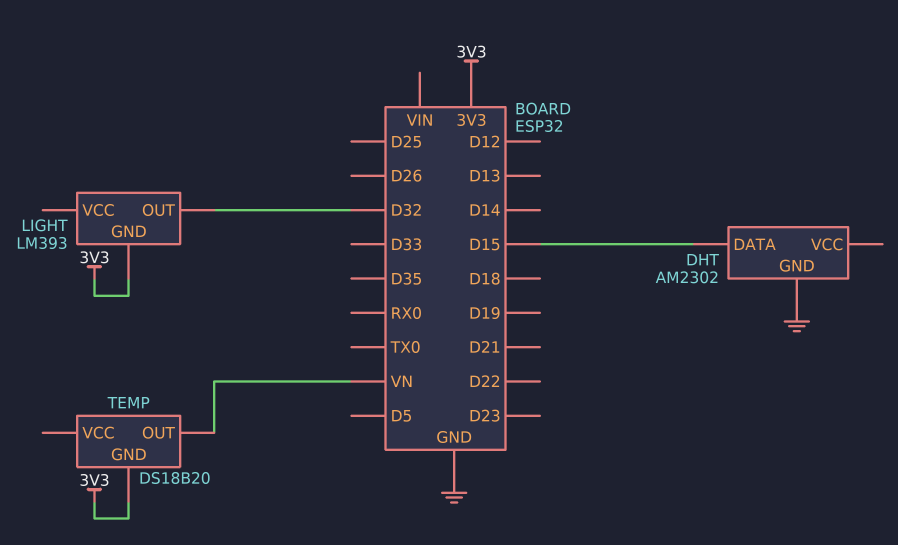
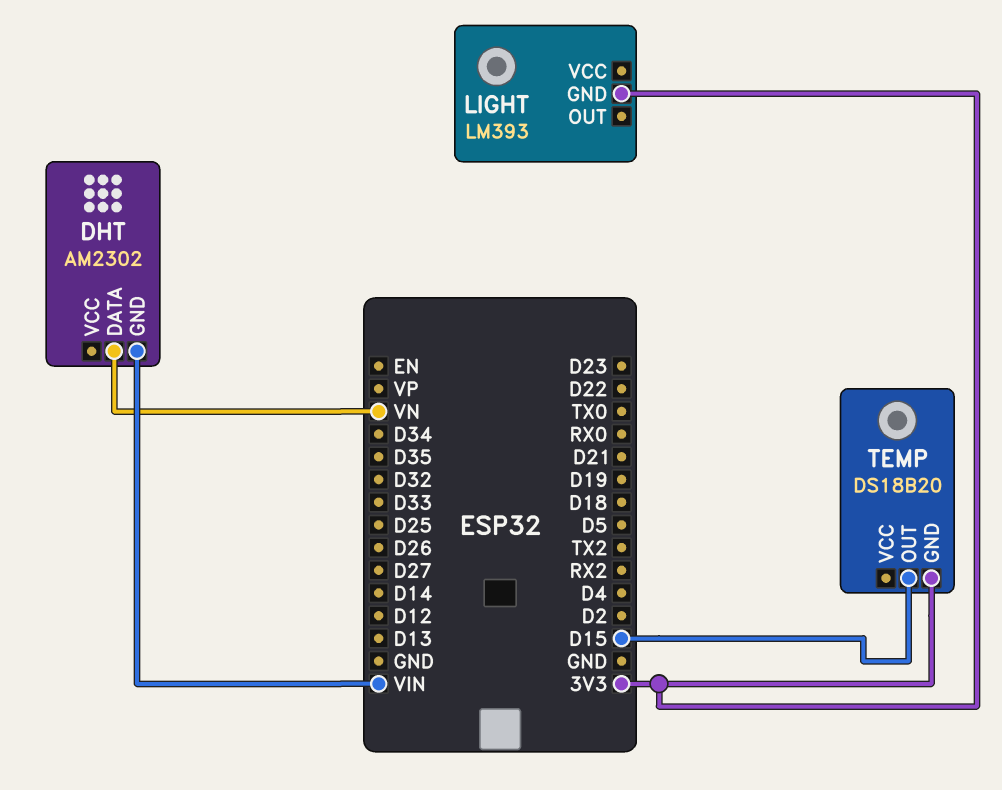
DHT pin DATA: D15 -> VN
DHT pin GND: GND -> VIN
LIGHT pin OUT: D32 -> none
TEMP pin OUT: VN -> D15

